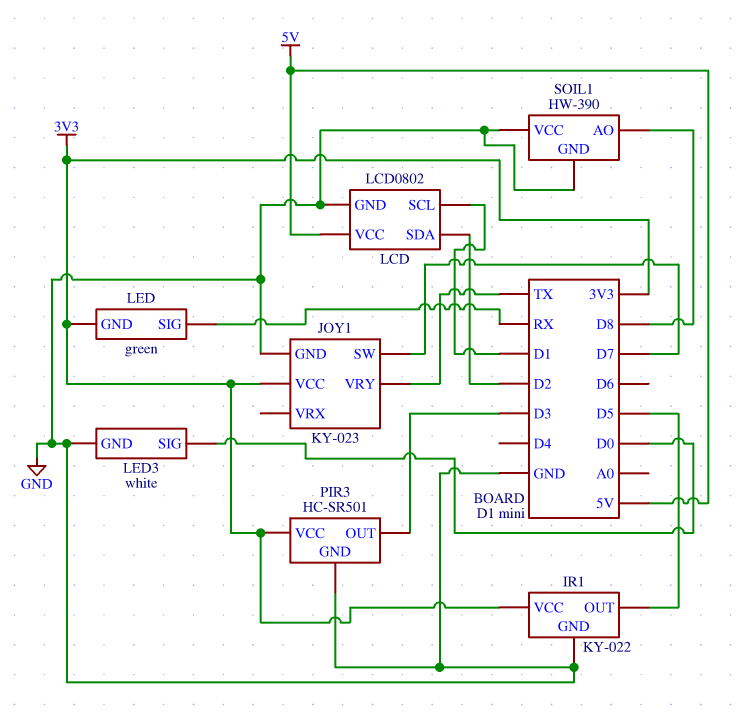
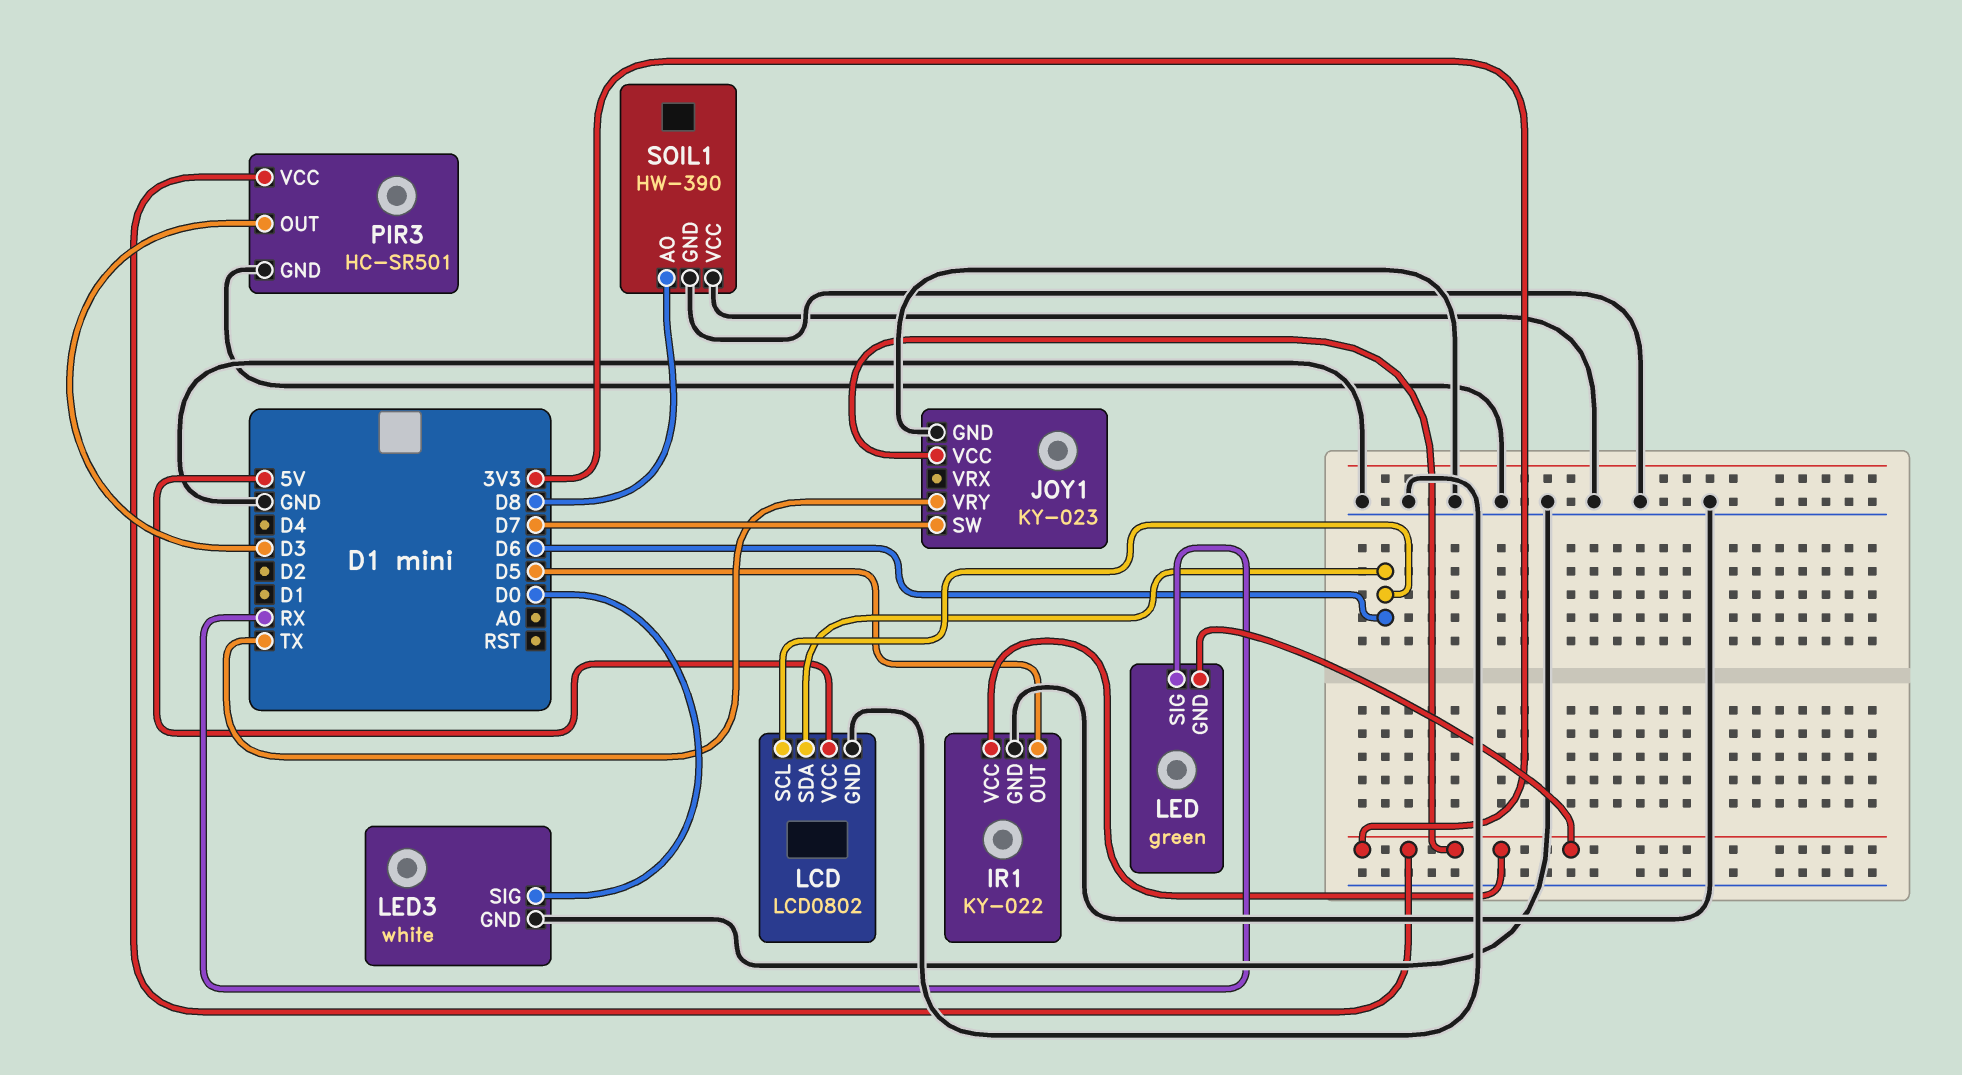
LCD pin SCL: D1 -> D6
LCD pin SDA: D2 -> D6

